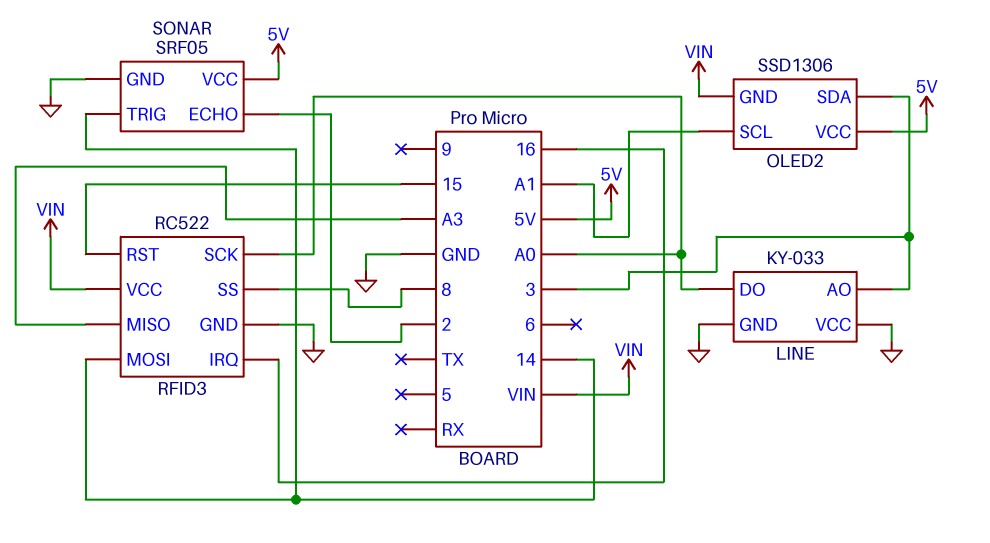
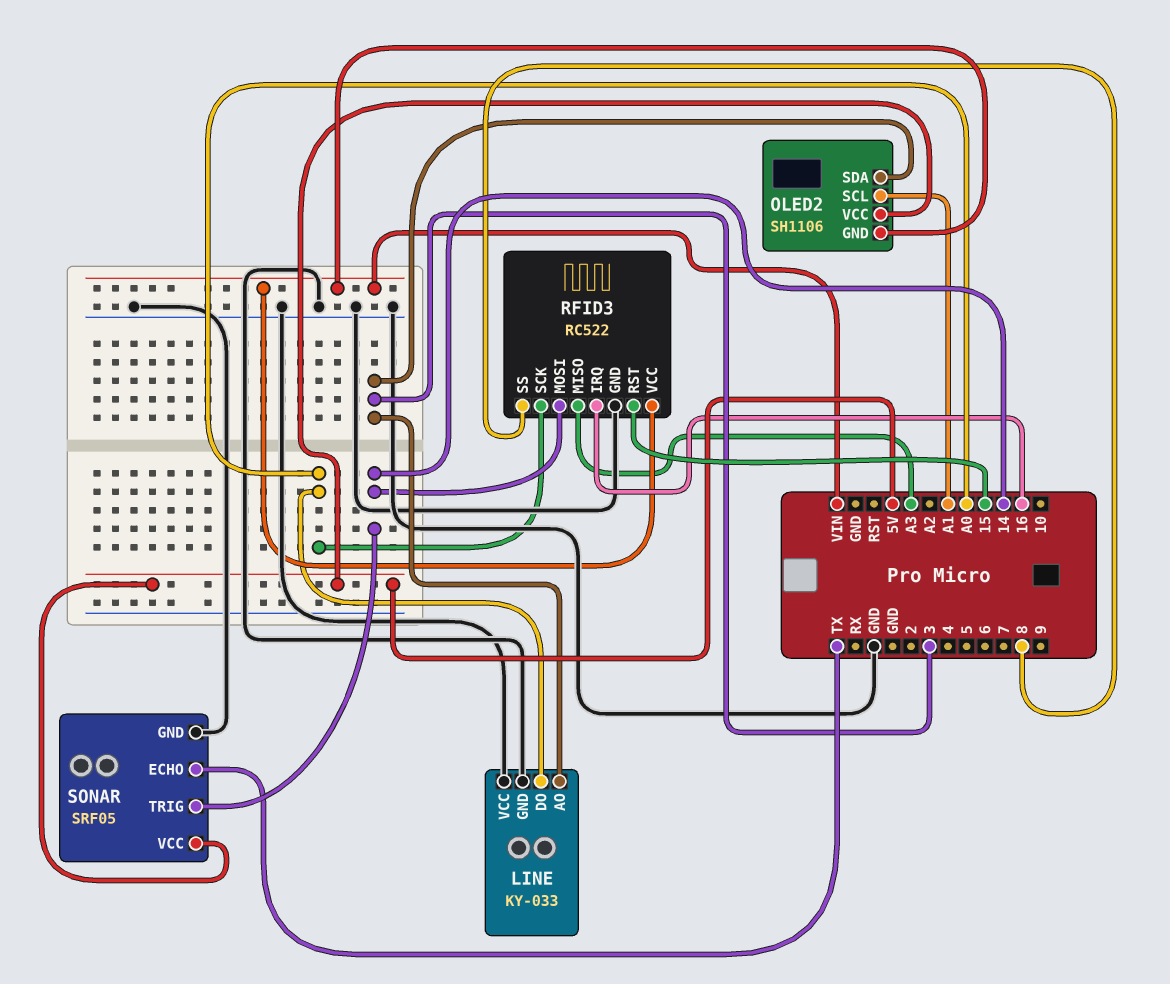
OLED2: SSD1306 -> SH1106
SONAR pin ECHO: 2 -> TX

